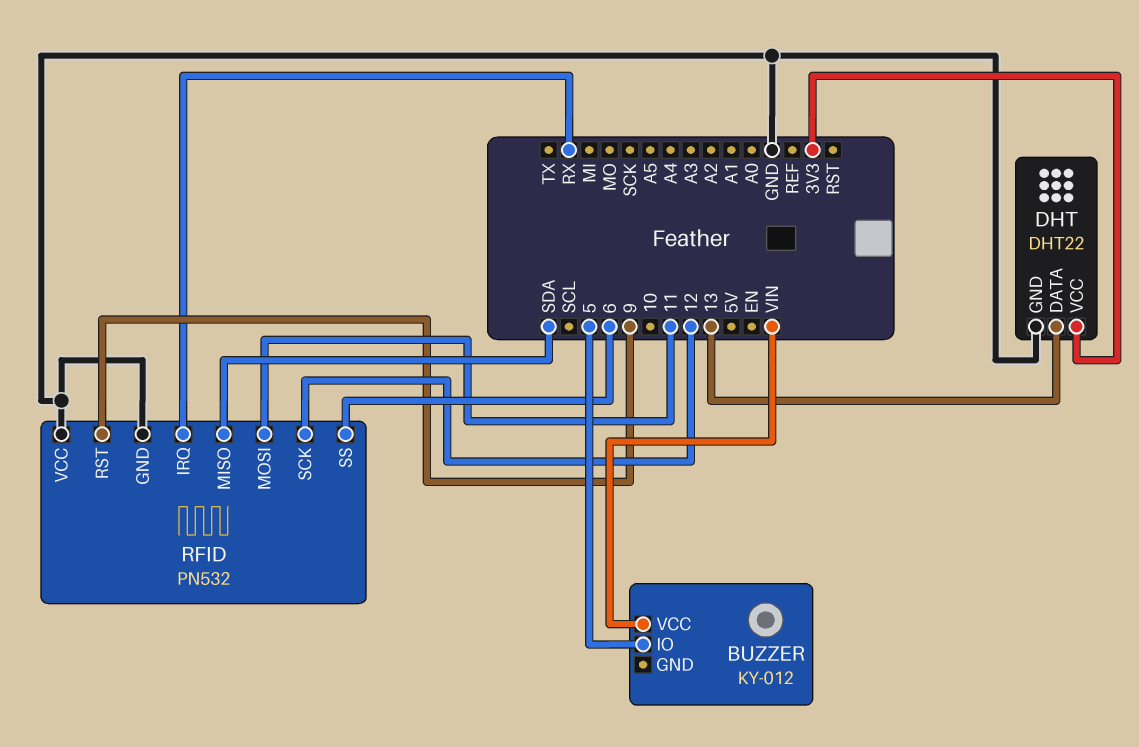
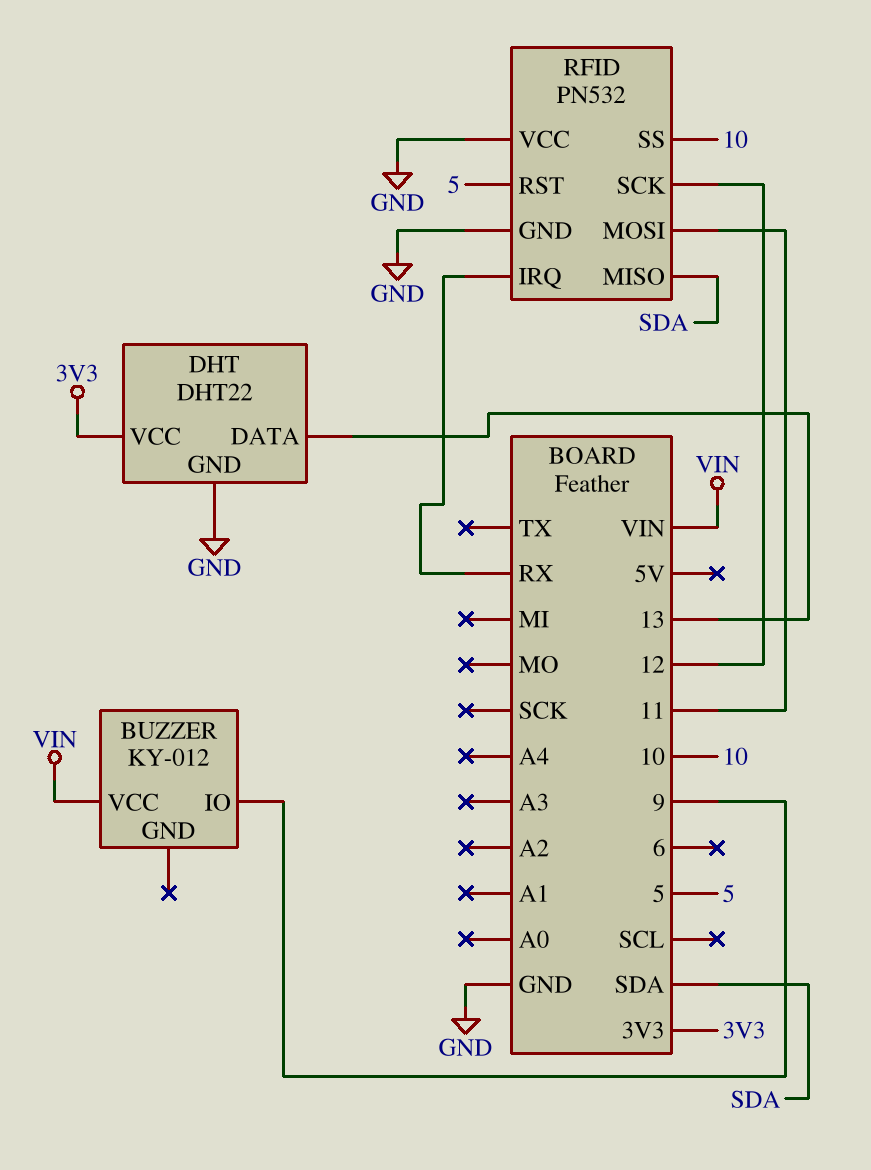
BUZZER pin IO: 5 -> 9
RFID pin RST: 9 -> 5
RFID pin SS: 6 -> 10

